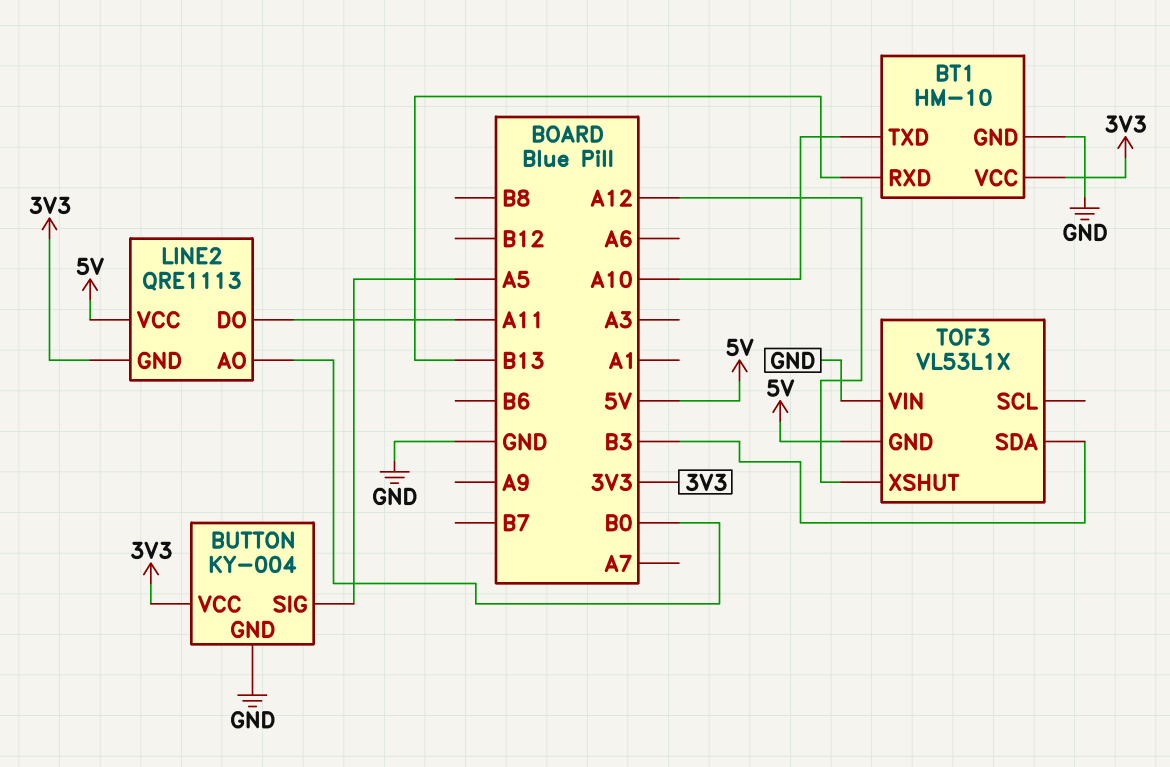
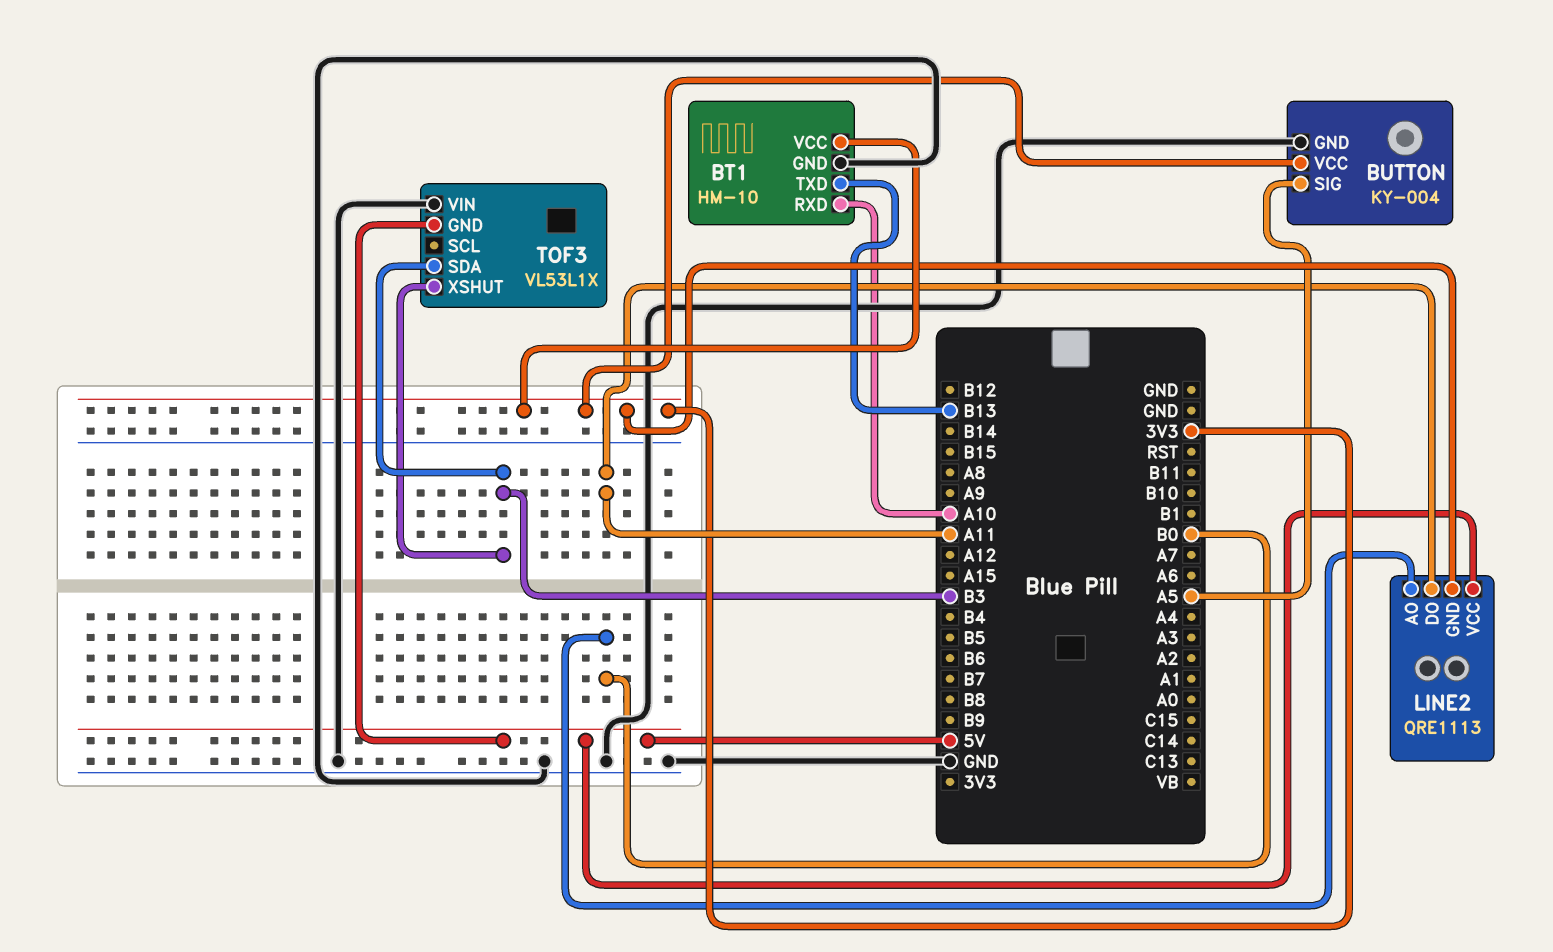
BT1 pin RXD: B13 -> A10
BT1 pin TXD: A10 -> B13
TOF3 pin XSHUT: A12 -> B3

